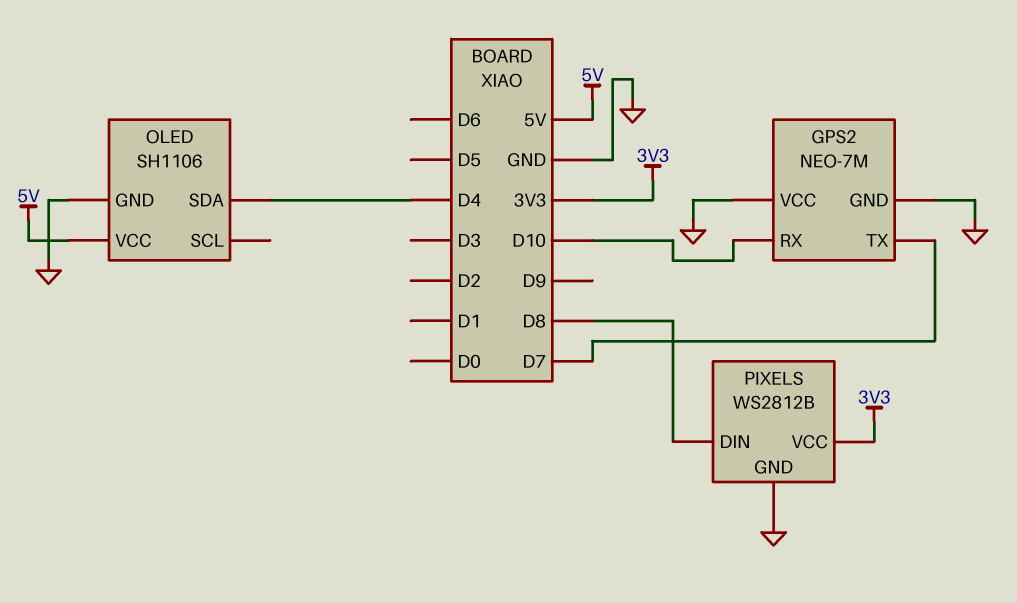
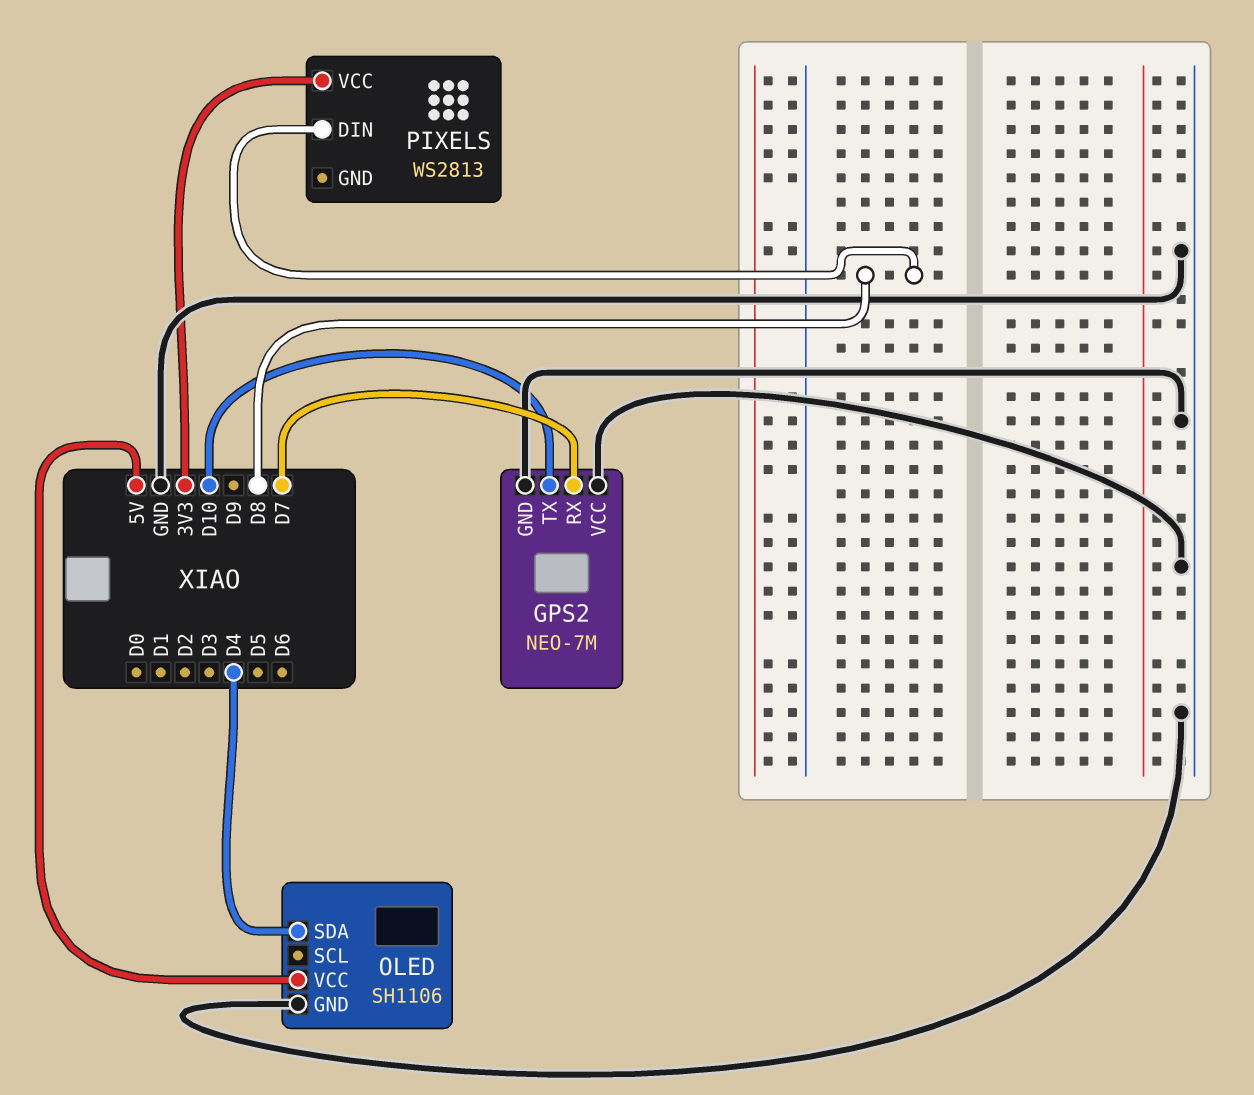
GPS2 pin RX: D10 -> D7
GPS2 pin TX: D7 -> D10
PIXELS: WS2812B -> WS2813
PIXELS pin GND: GND -> none

